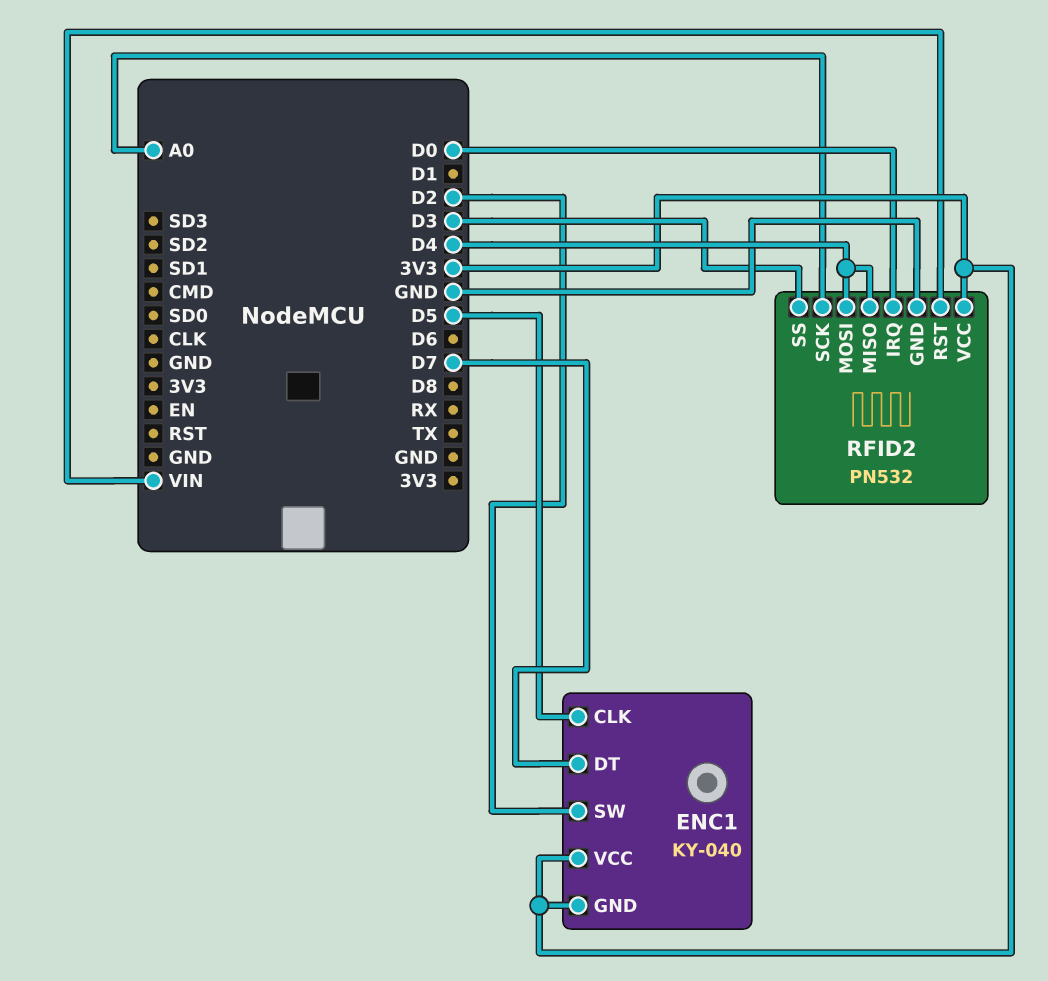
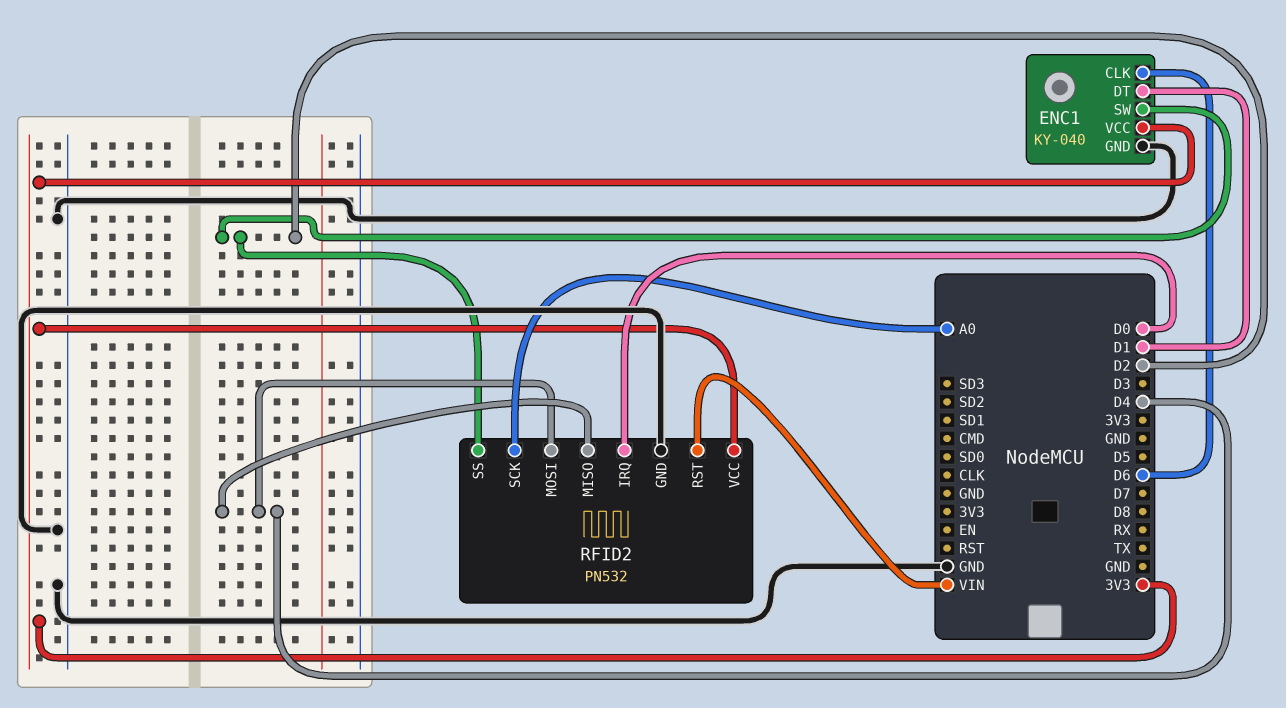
ENC1 pin CLK: D5 -> D6
ENC1 pin DT: D7 -> D1
ENC1 pin GND: 3V3 -> GND
RFID2 pin SS: D3 -> D2

